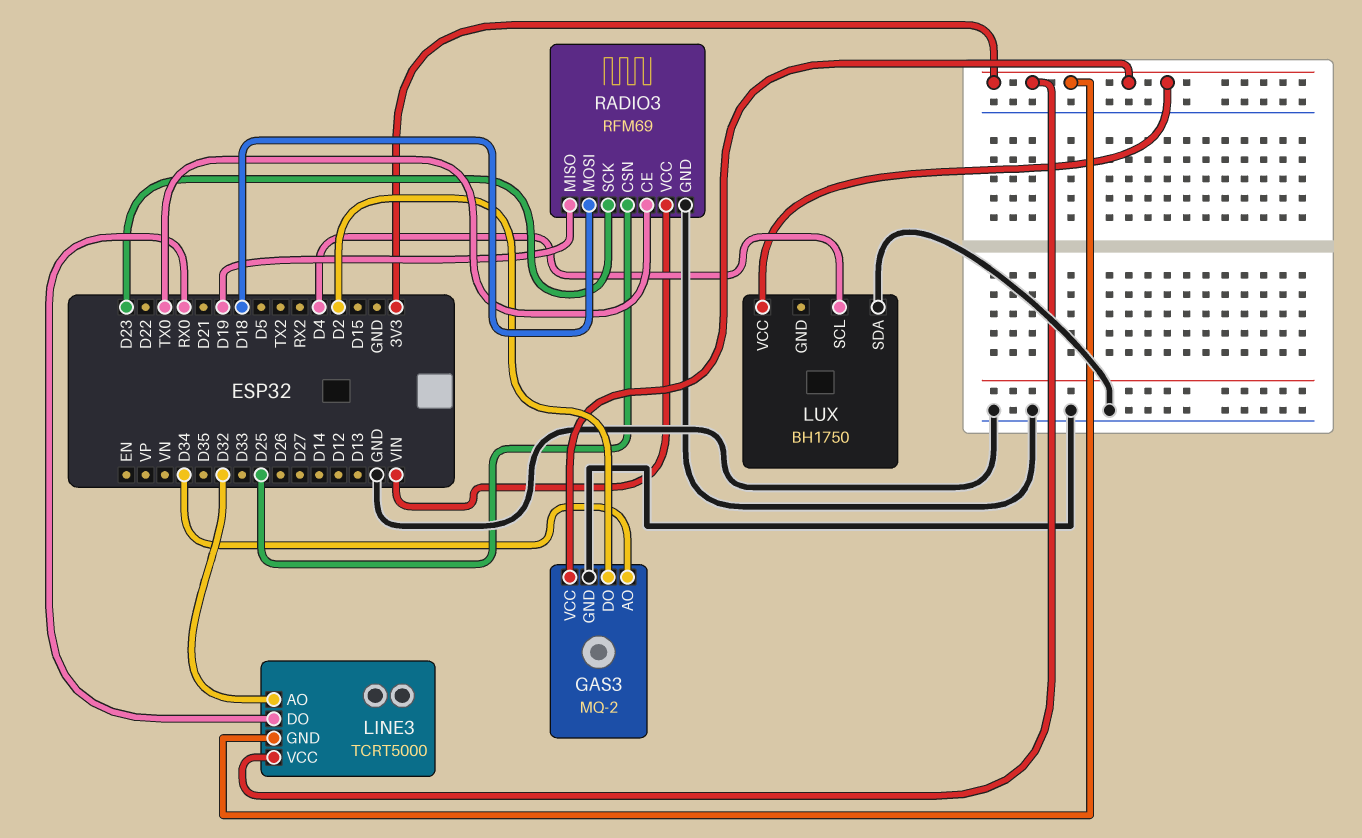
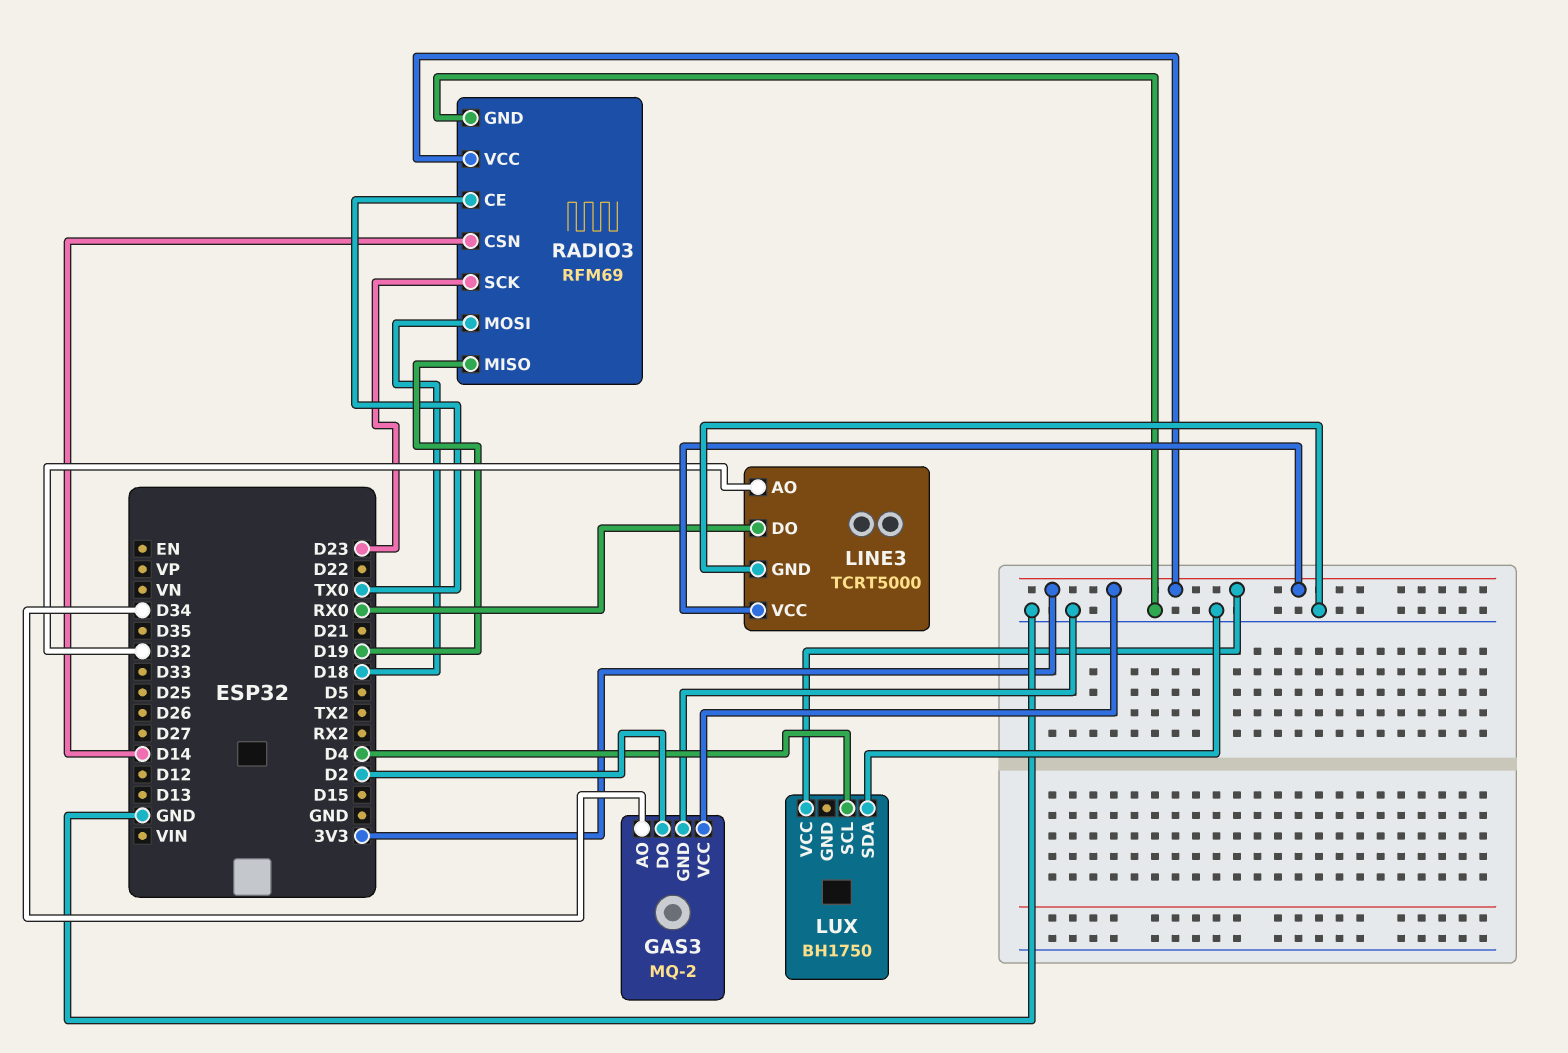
LINE3 pin GND: 3V3 -> GND
RADIO3 pin CSN: D25 -> D14
RADIO3 pin VCC: VIN -> 3V3

